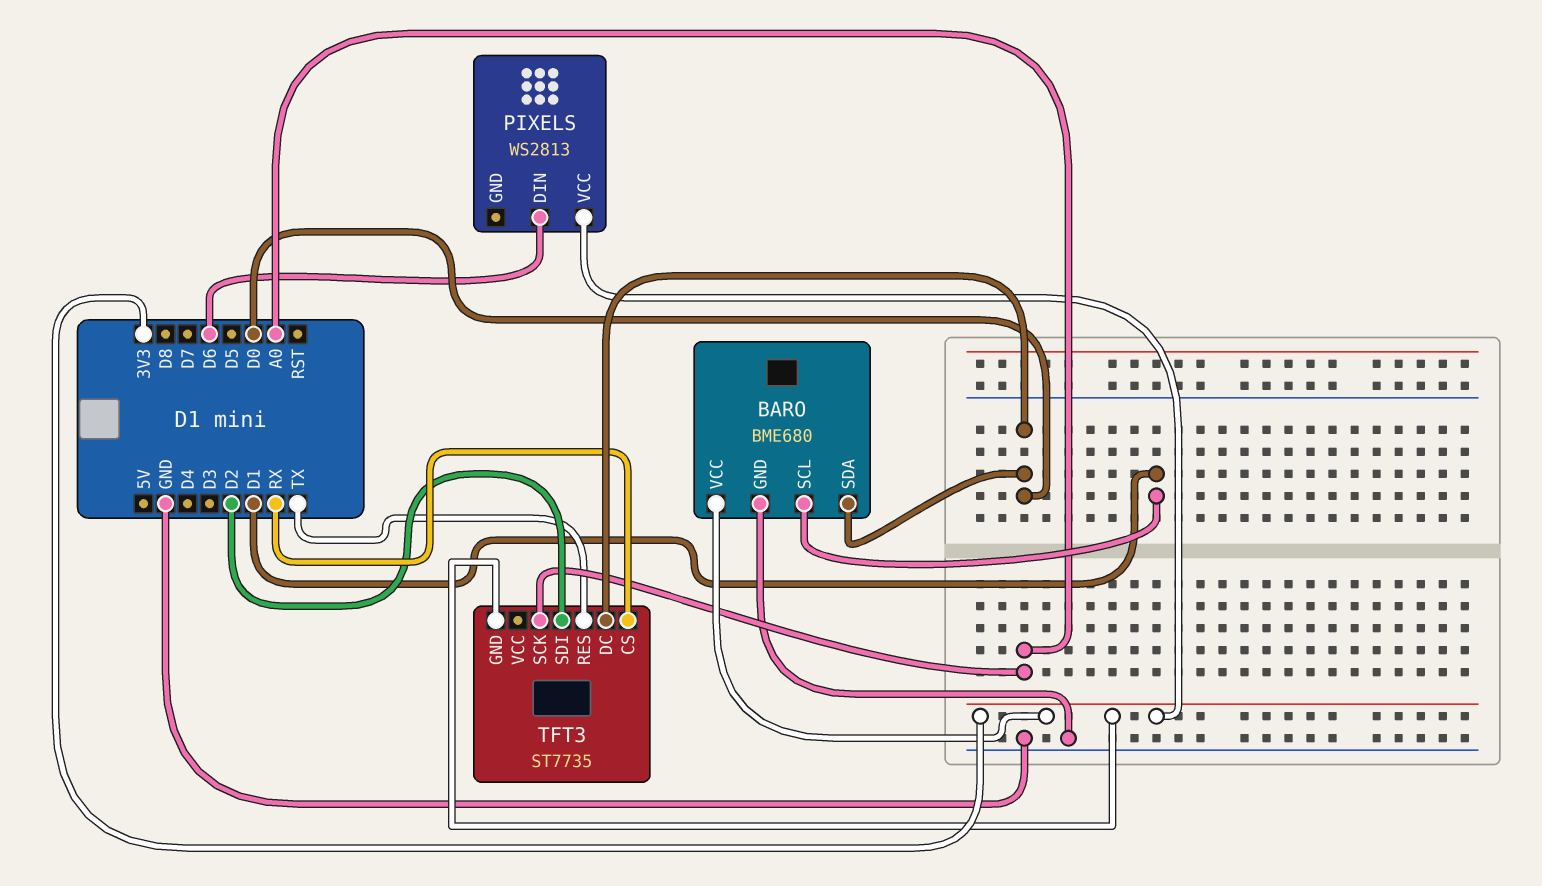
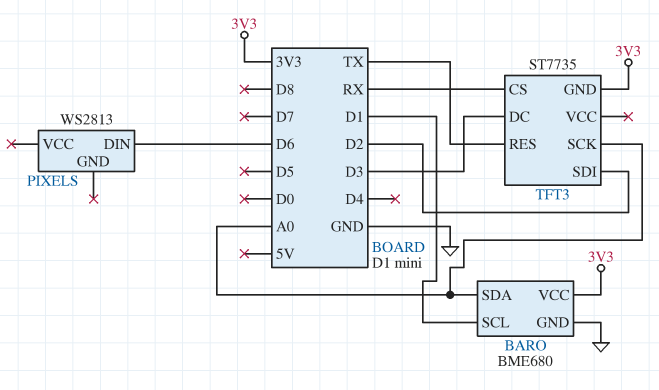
BARO pin SDA: D0 -> A0
PIXELS pin VCC: 3V3 -> none
TFT3 pin DC: D0 -> D3

